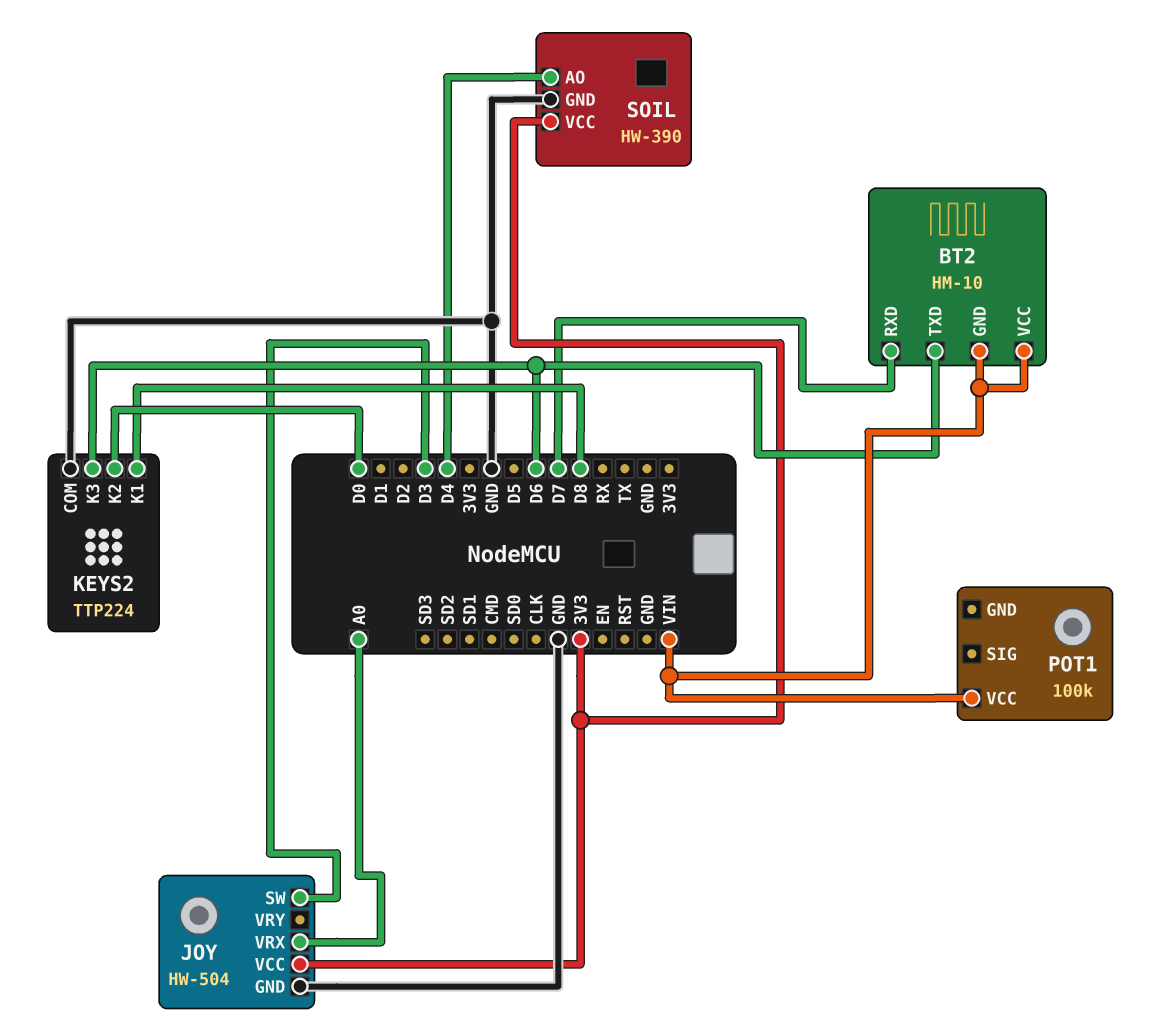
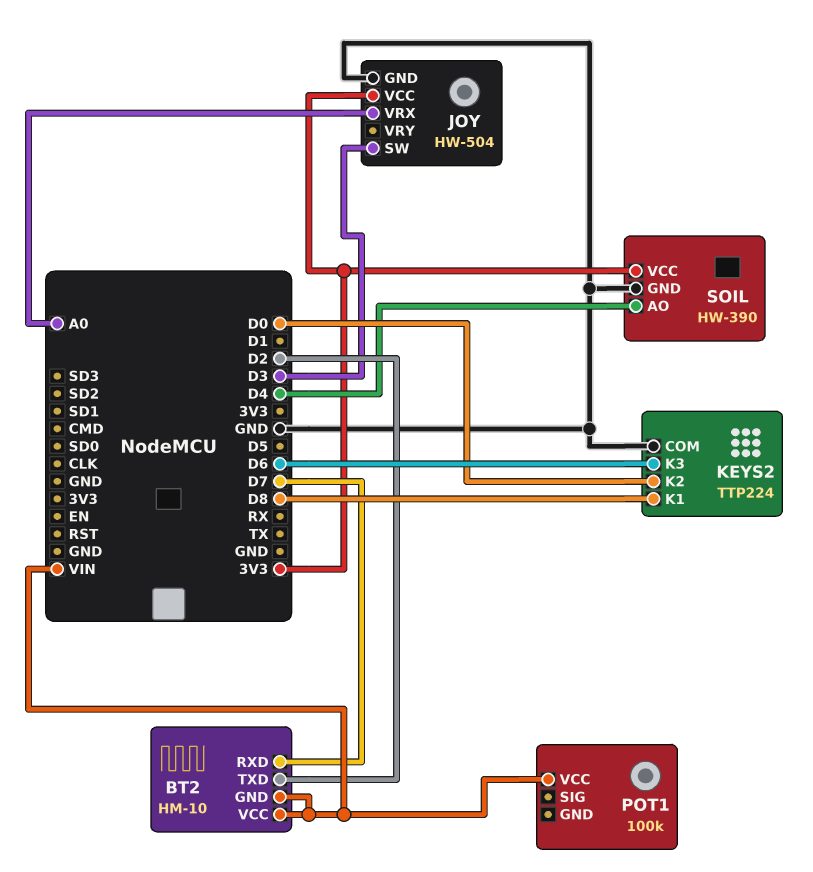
BT2 pin TXD: D6 -> D2

